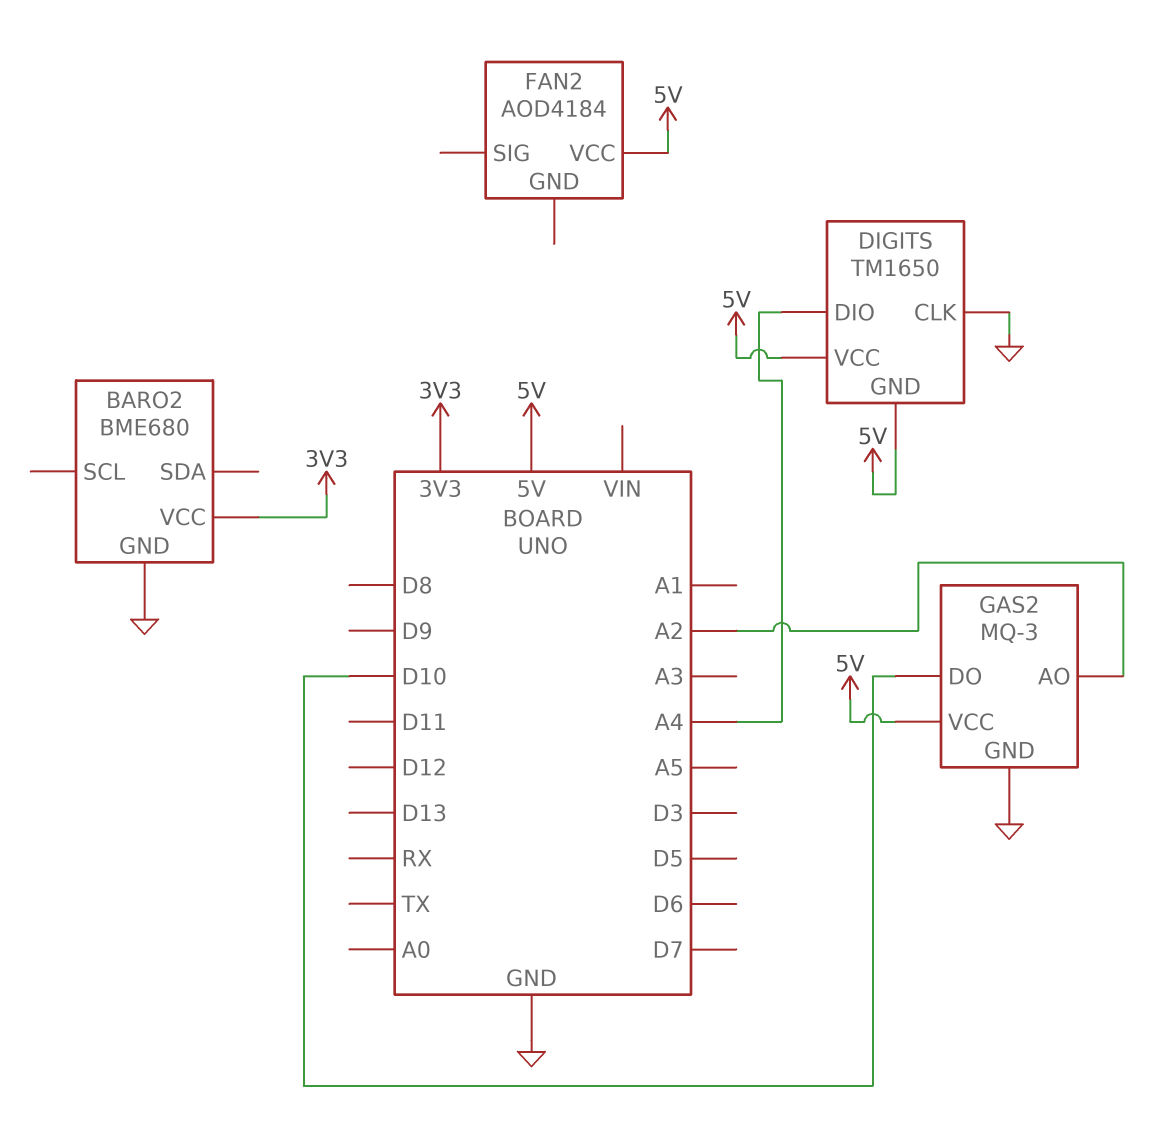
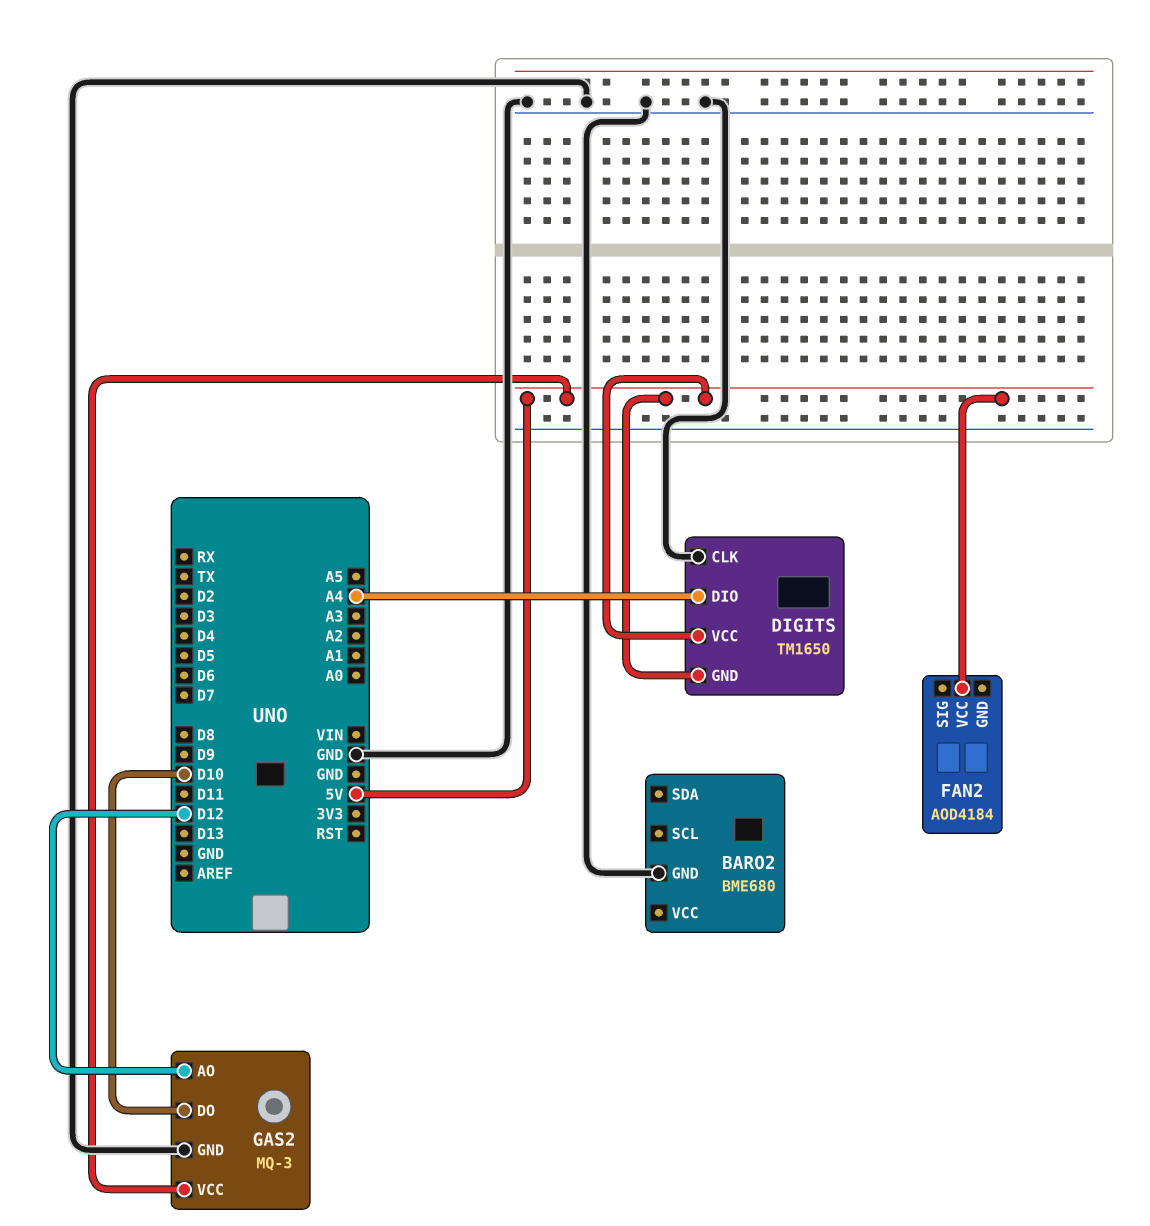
BARO2 pin VCC: 3V3 -> none
GAS2 pin AO: A2 -> D12

